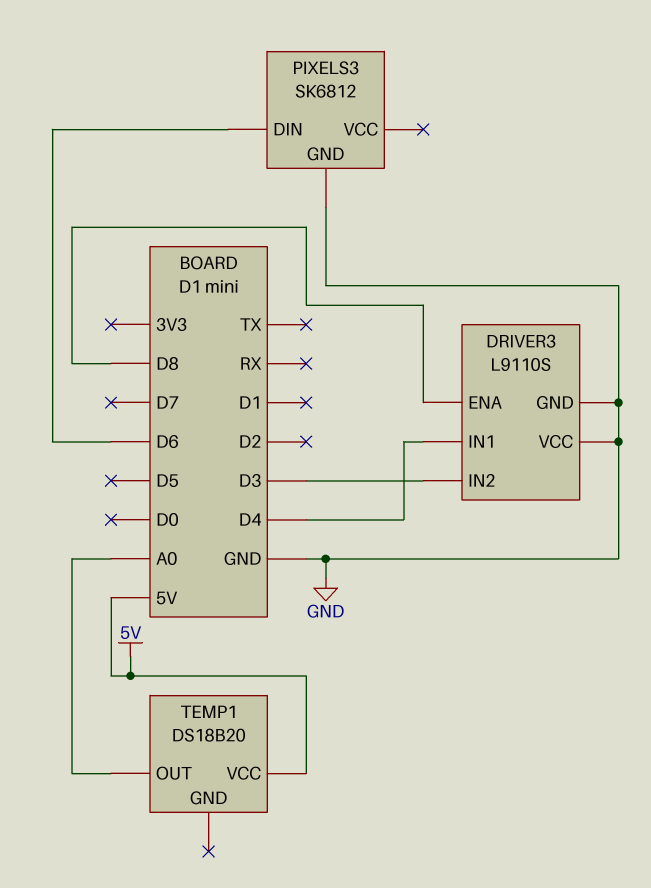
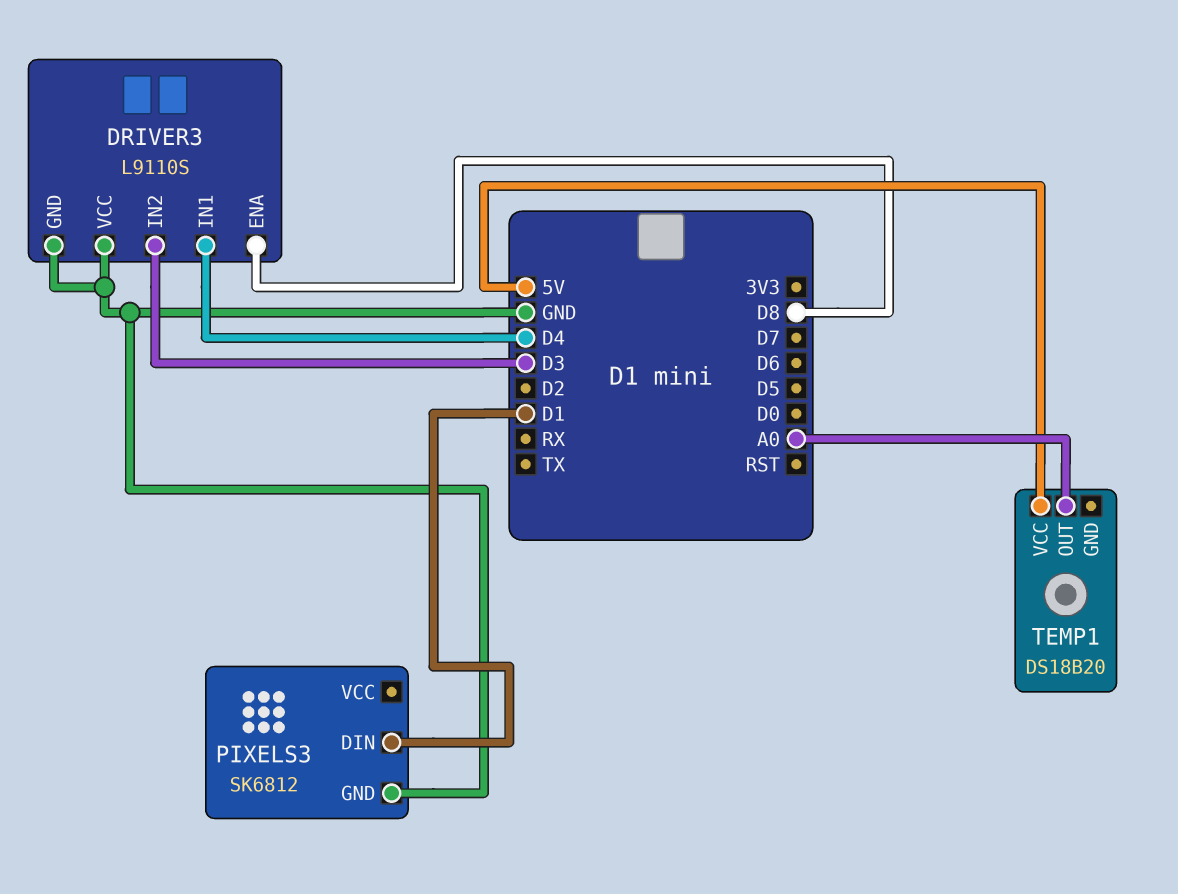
PIXELS3 pin DIN: D6 -> D1

